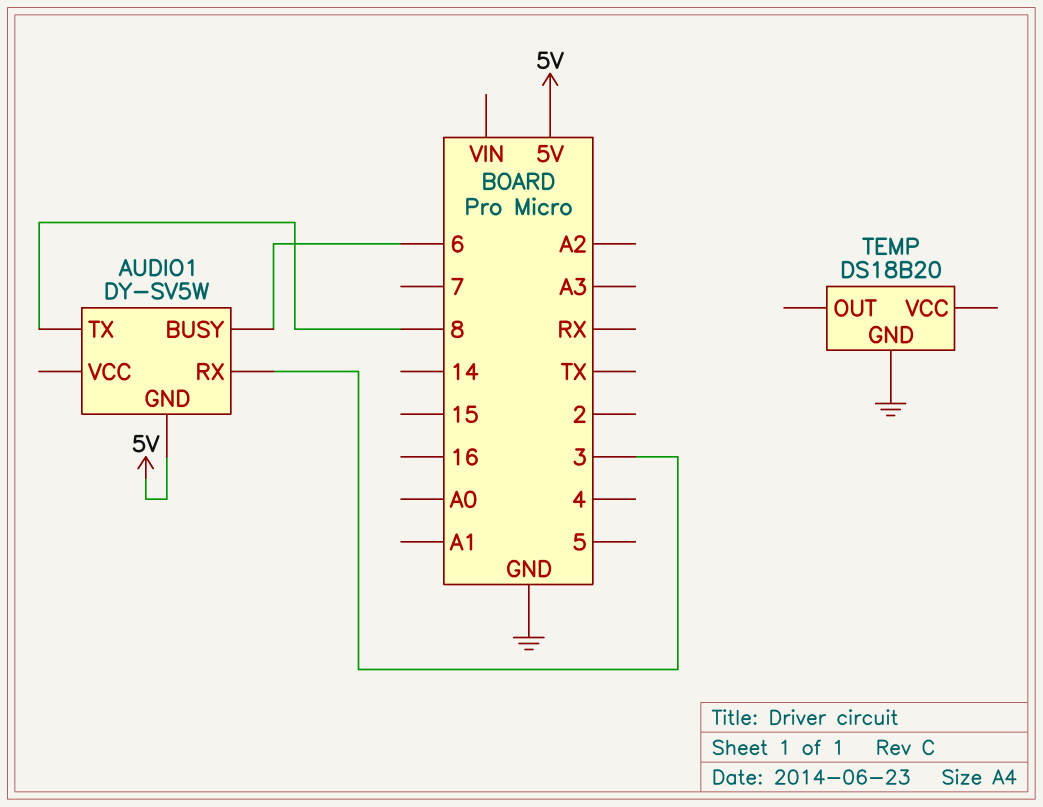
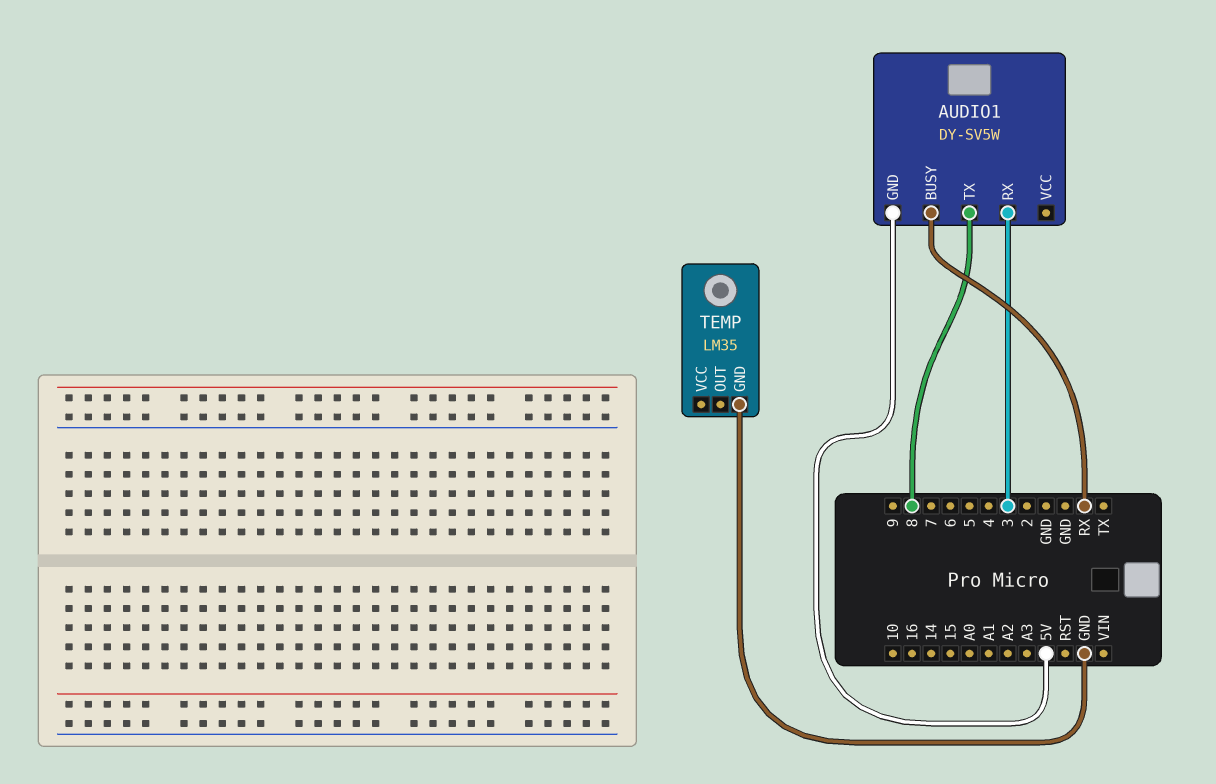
AUDIO1 pin BUSY: 6 -> RX
TEMP: DS18B20 -> LM35

